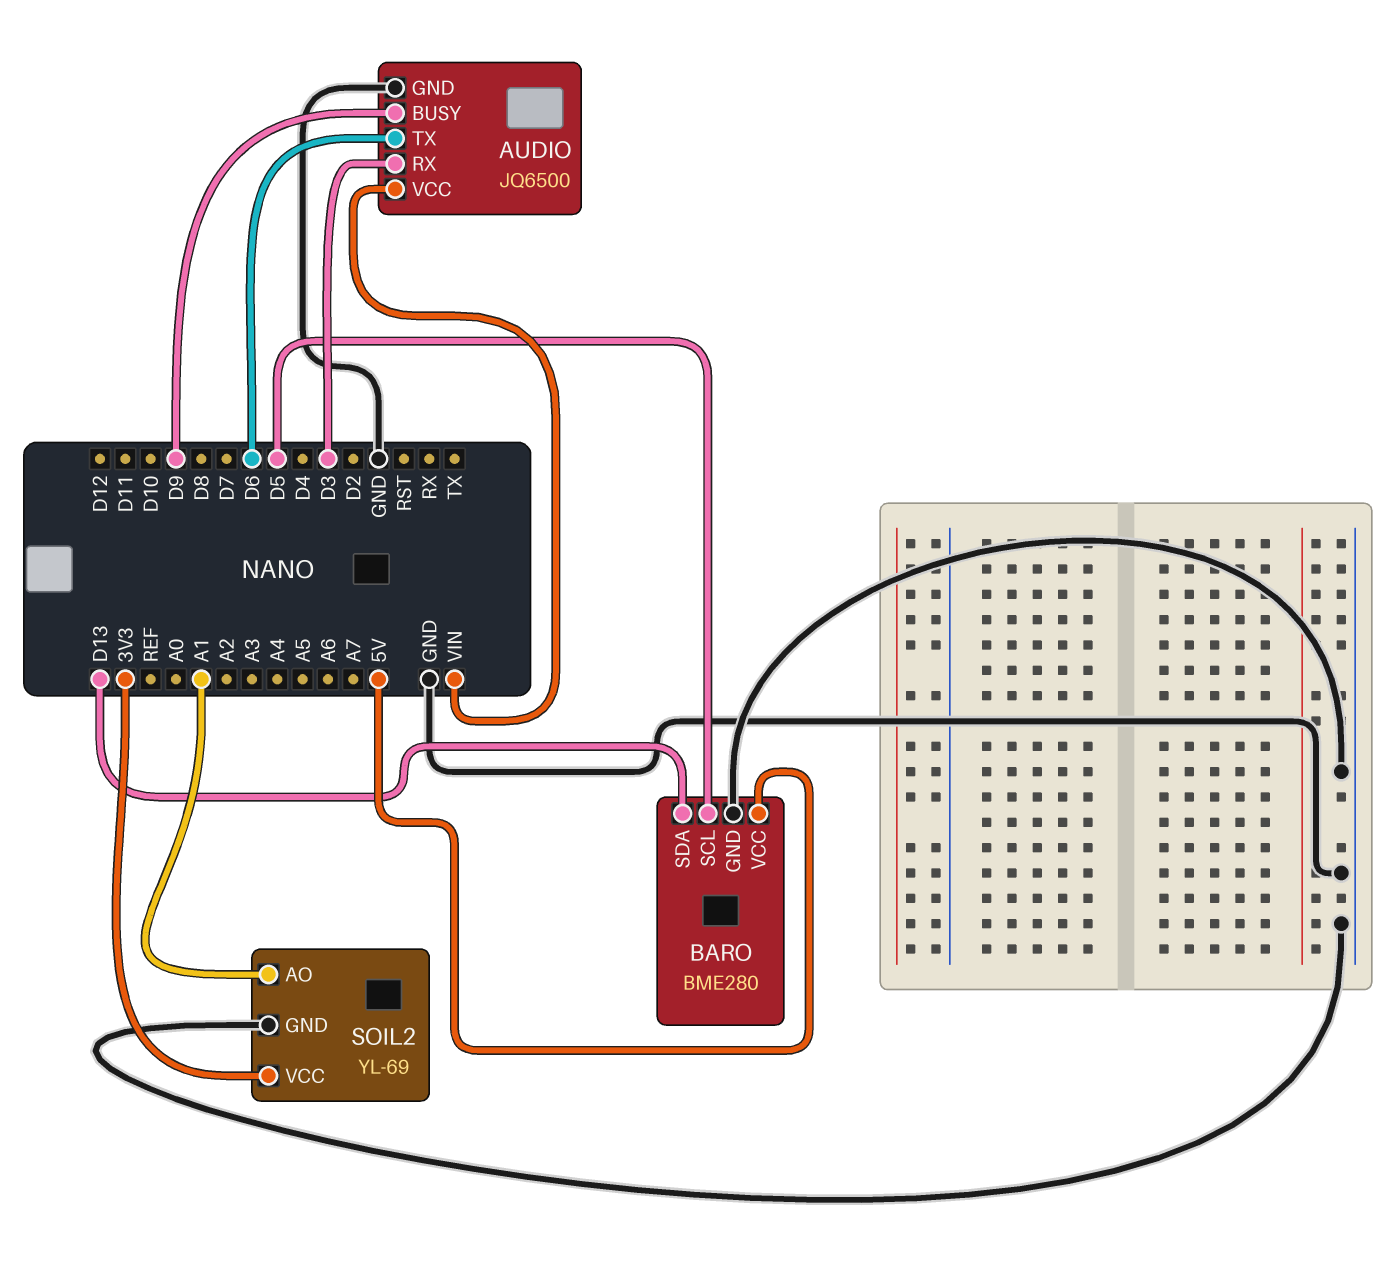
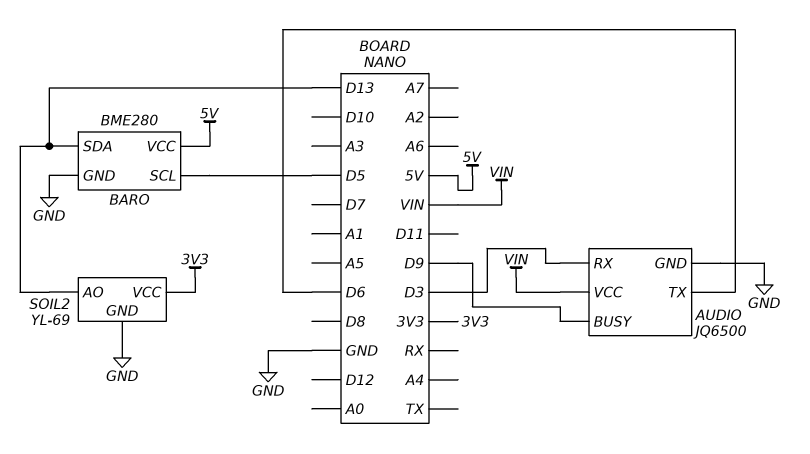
SOIL2 pin AO: A1 -> D13

